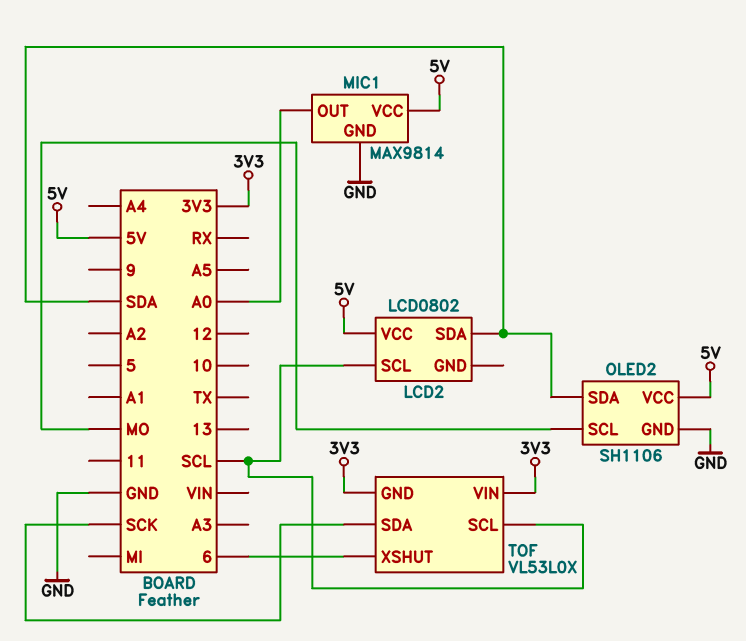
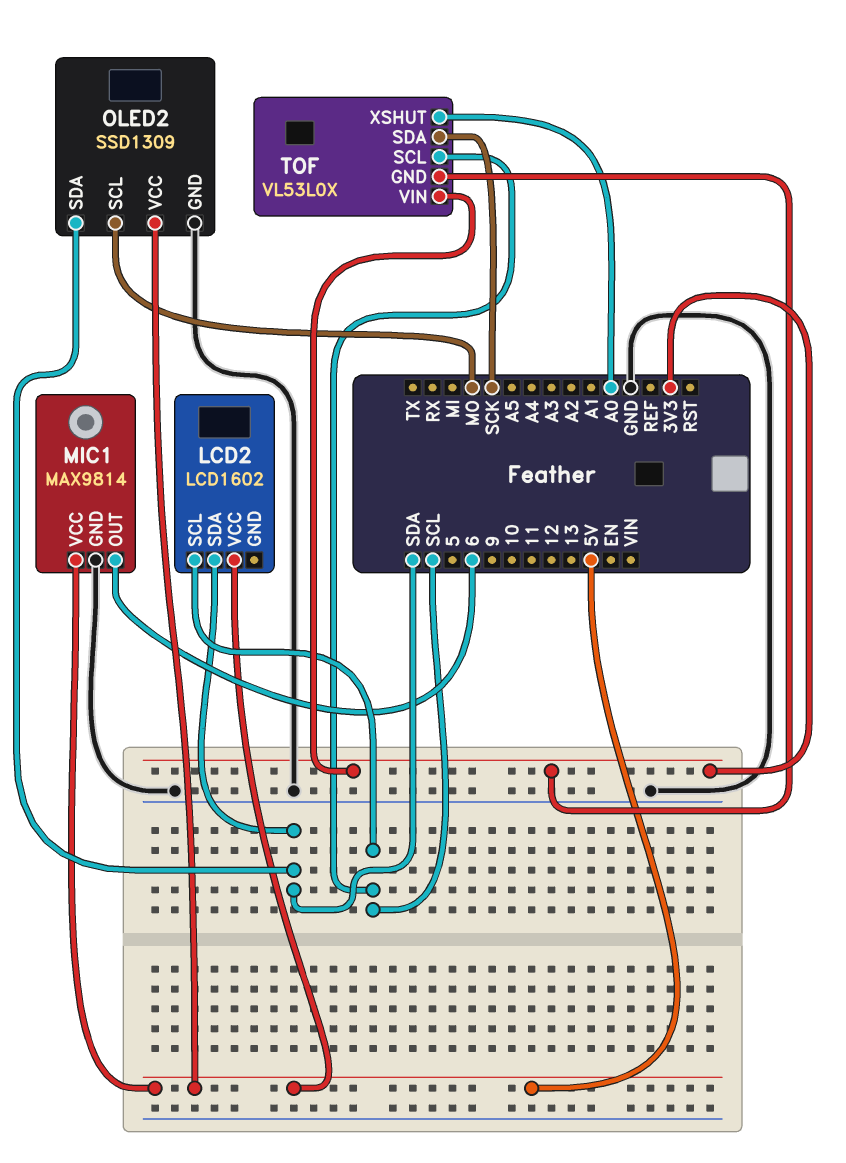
LCD2: LCD0802 -> LCD1602
MIC1 pin OUT: A0 -> 6
OLED2: SH1106 -> SSD1309
TOF pin XSHUT: 6 -> A0

